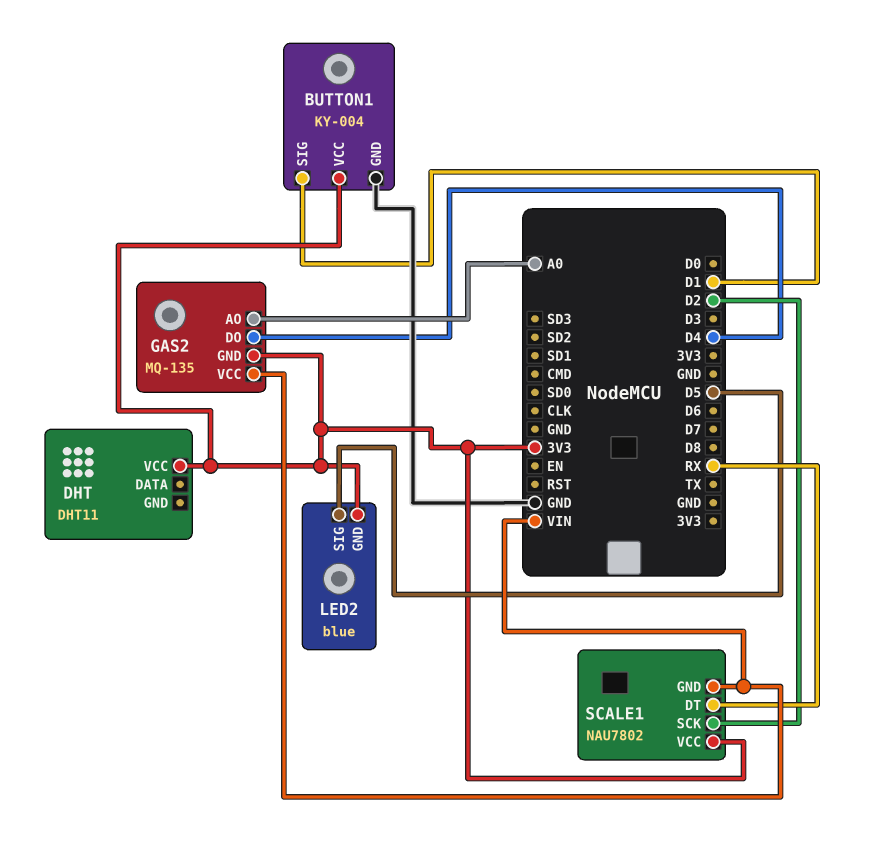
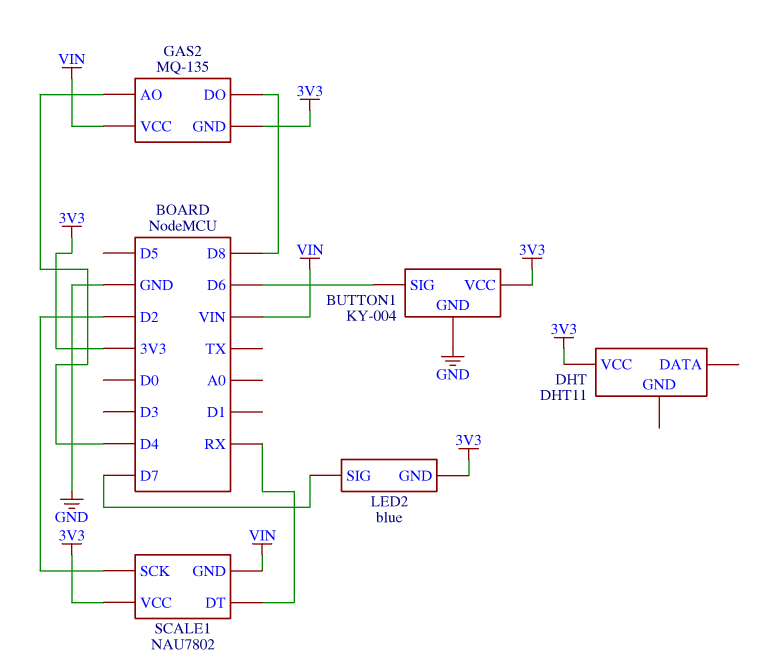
BUTTON1 pin SIG: D1 -> D6
GAS2 pin AO: A0 -> D4
GAS2 pin DO: D4 -> D8
LED2 pin SIG: D5 -> D7

